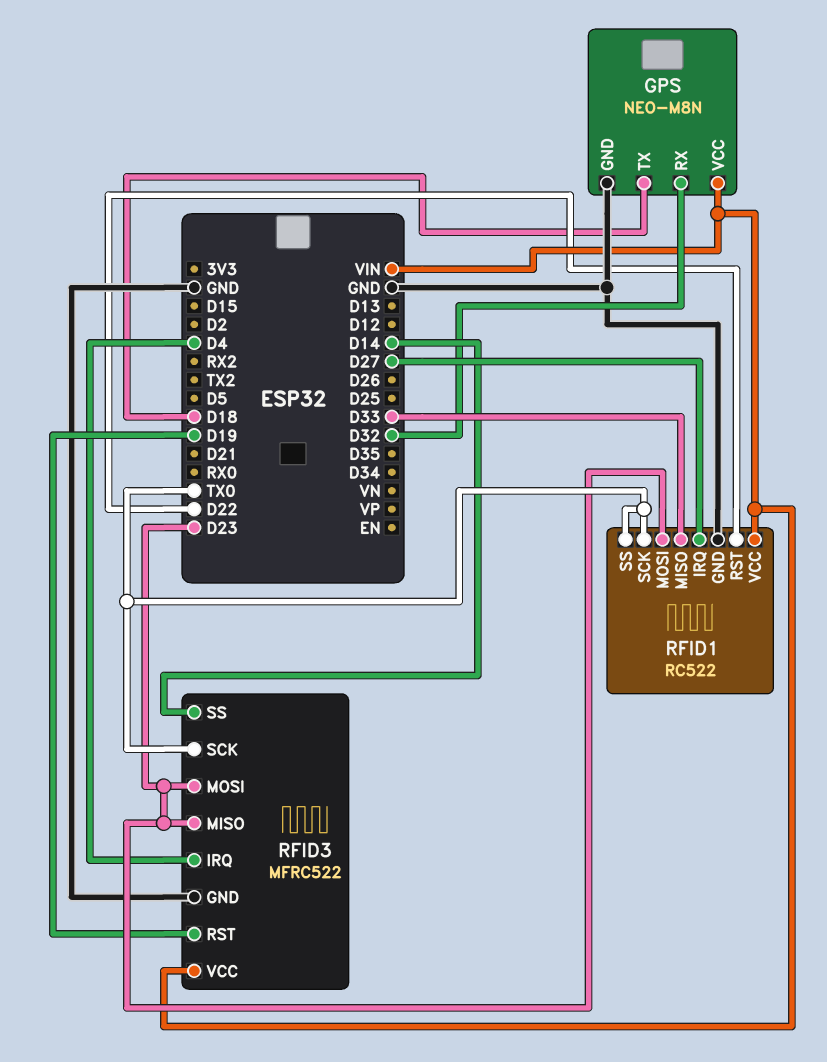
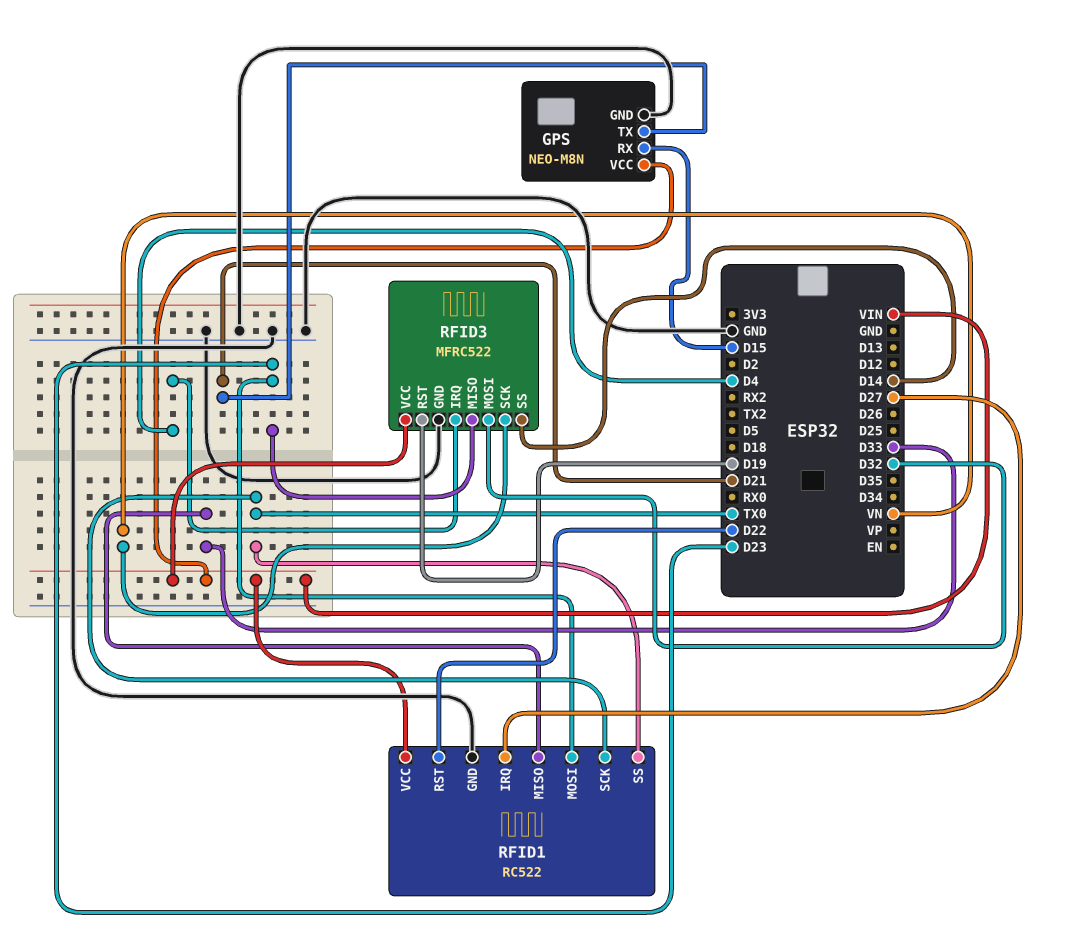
GPS pin RX: D32 -> D15
GPS pin TX: D18 -> D21
RFID3 pin MOSI: D23 -> D32
RFID3 pin SCK: TX0 -> VN

